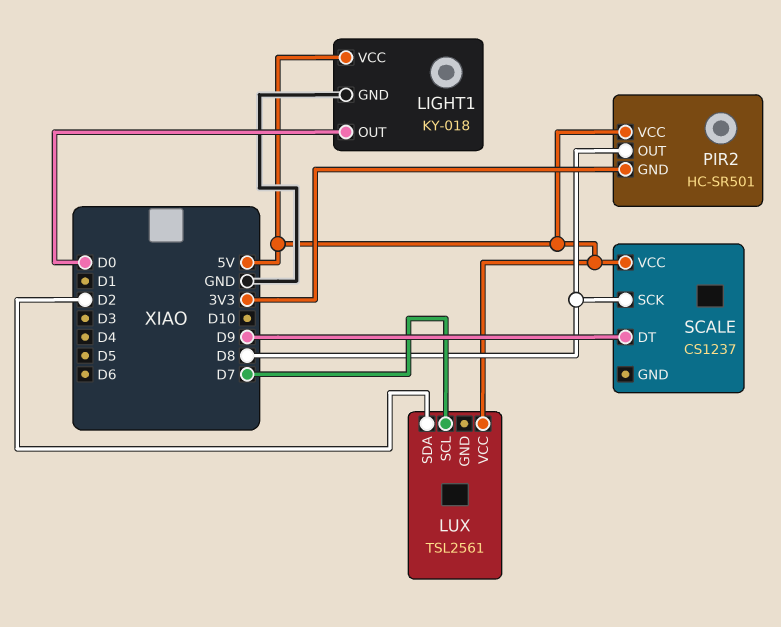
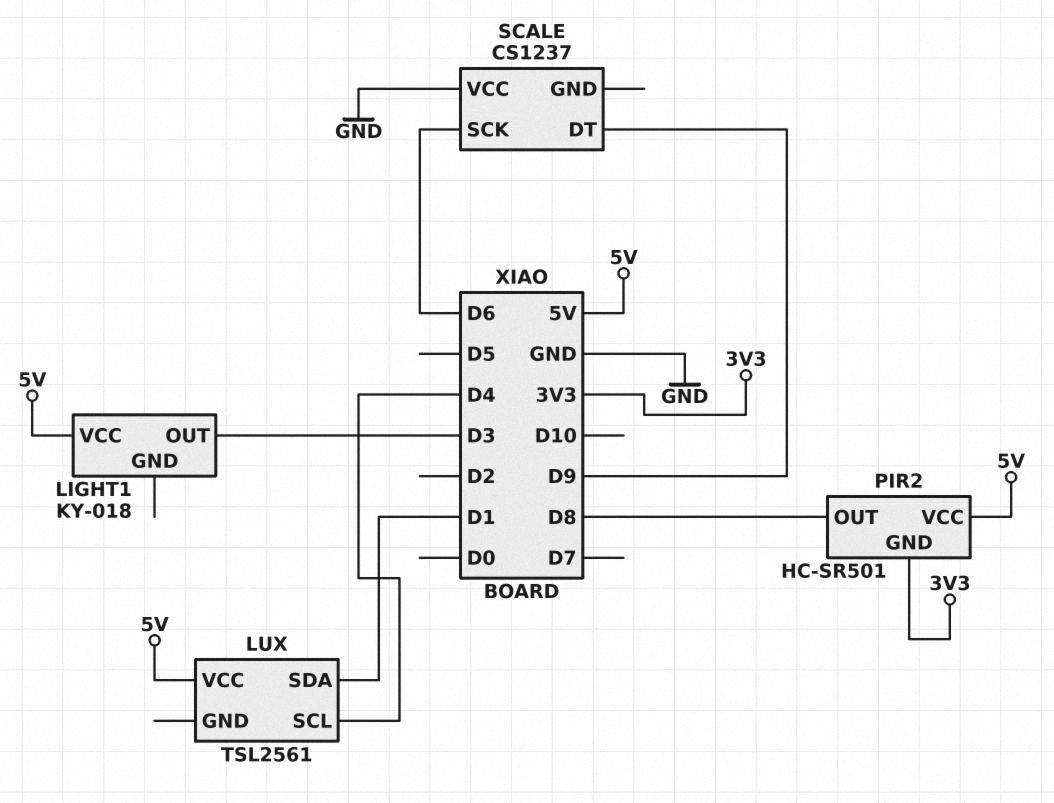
LIGHT1 pin GND: GND -> none
LIGHT1 pin OUT: D0 -> D3
LUX pin SCL: D7 -> D4
LUX pin SDA: D2 -> D1
SCALE pin SCK: D8 -> D6
SCALE pin VCC: 5V -> GND

